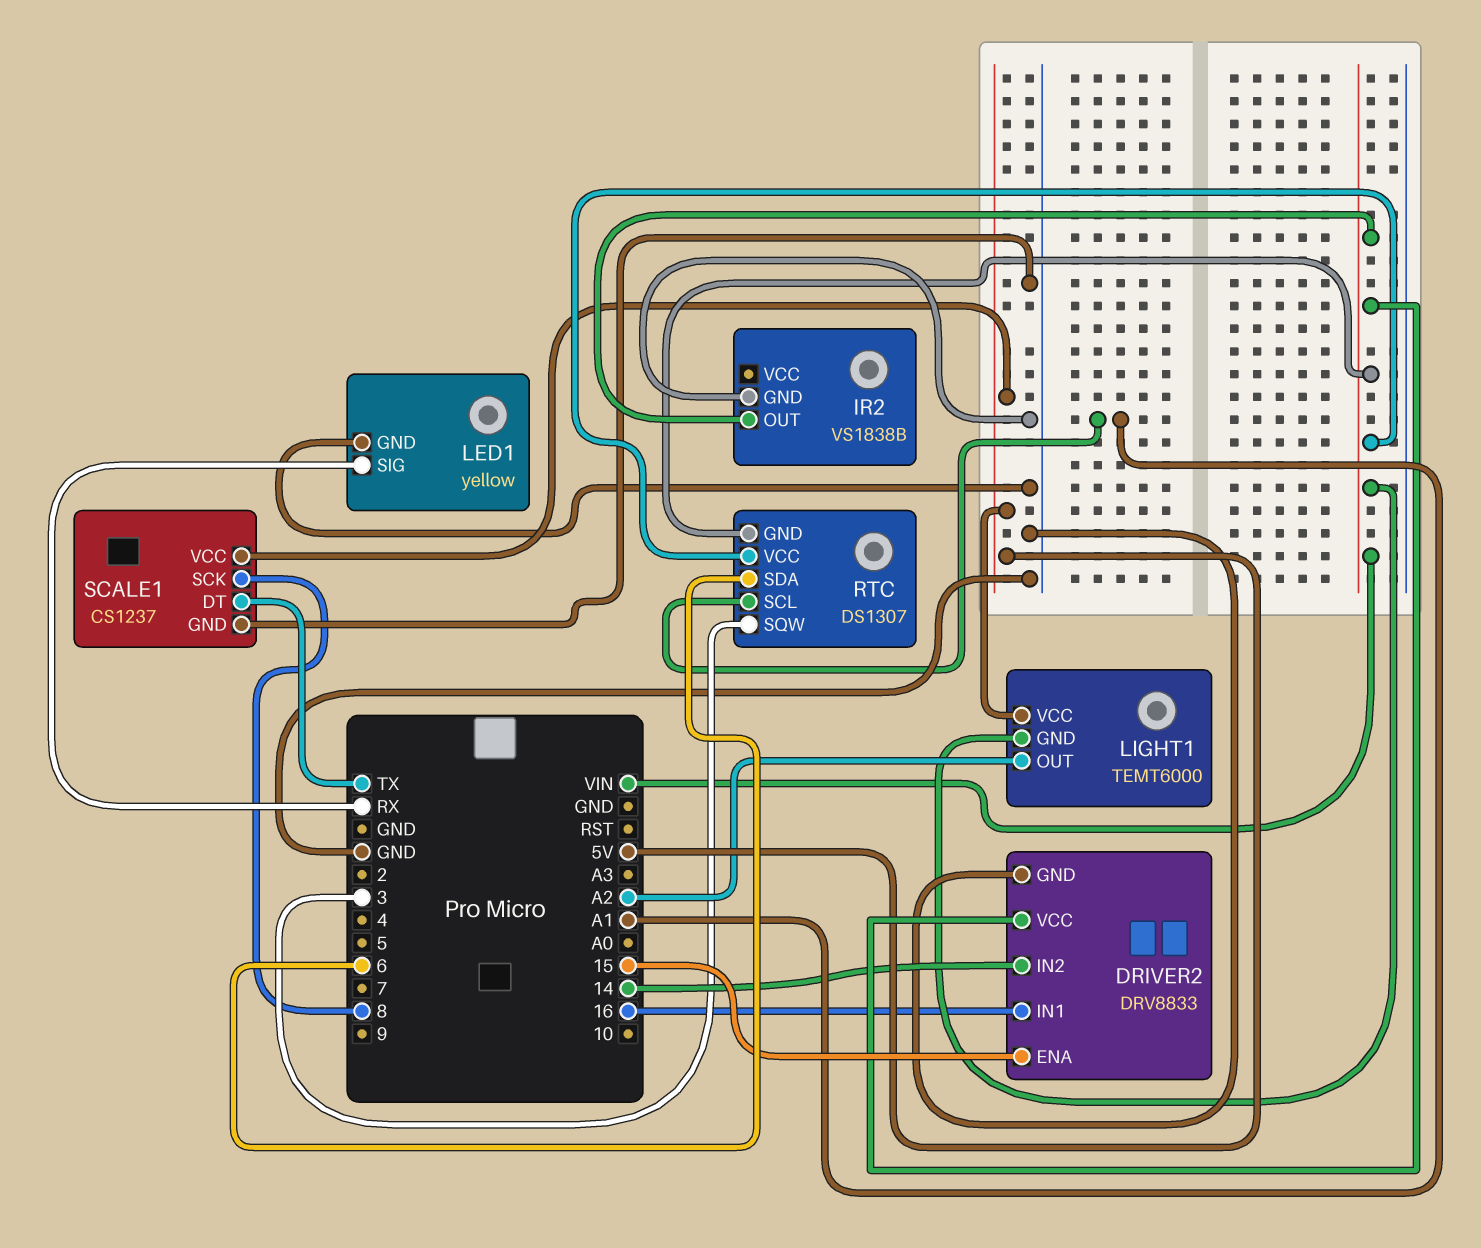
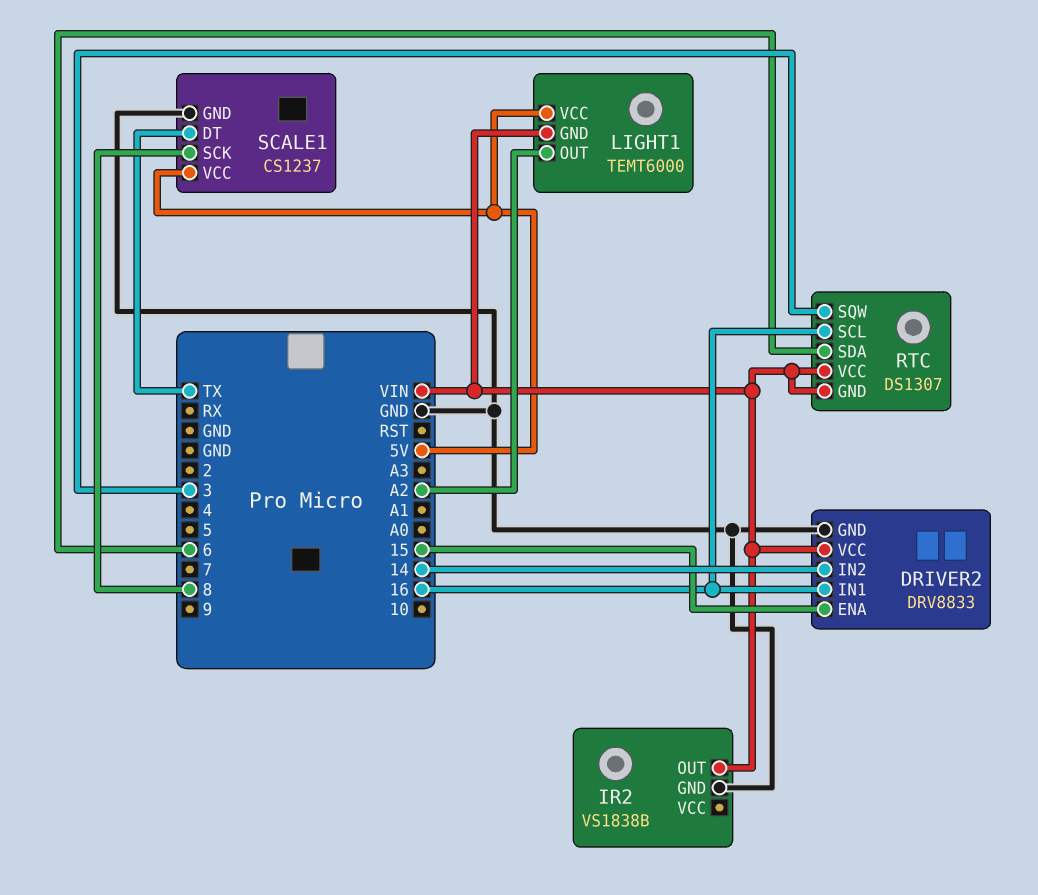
LED1: yellow -> none
LED1 pin GND: GND -> none
LED1 pin SIG: RX -> none
RTC pin SCL: A1 -> 16

